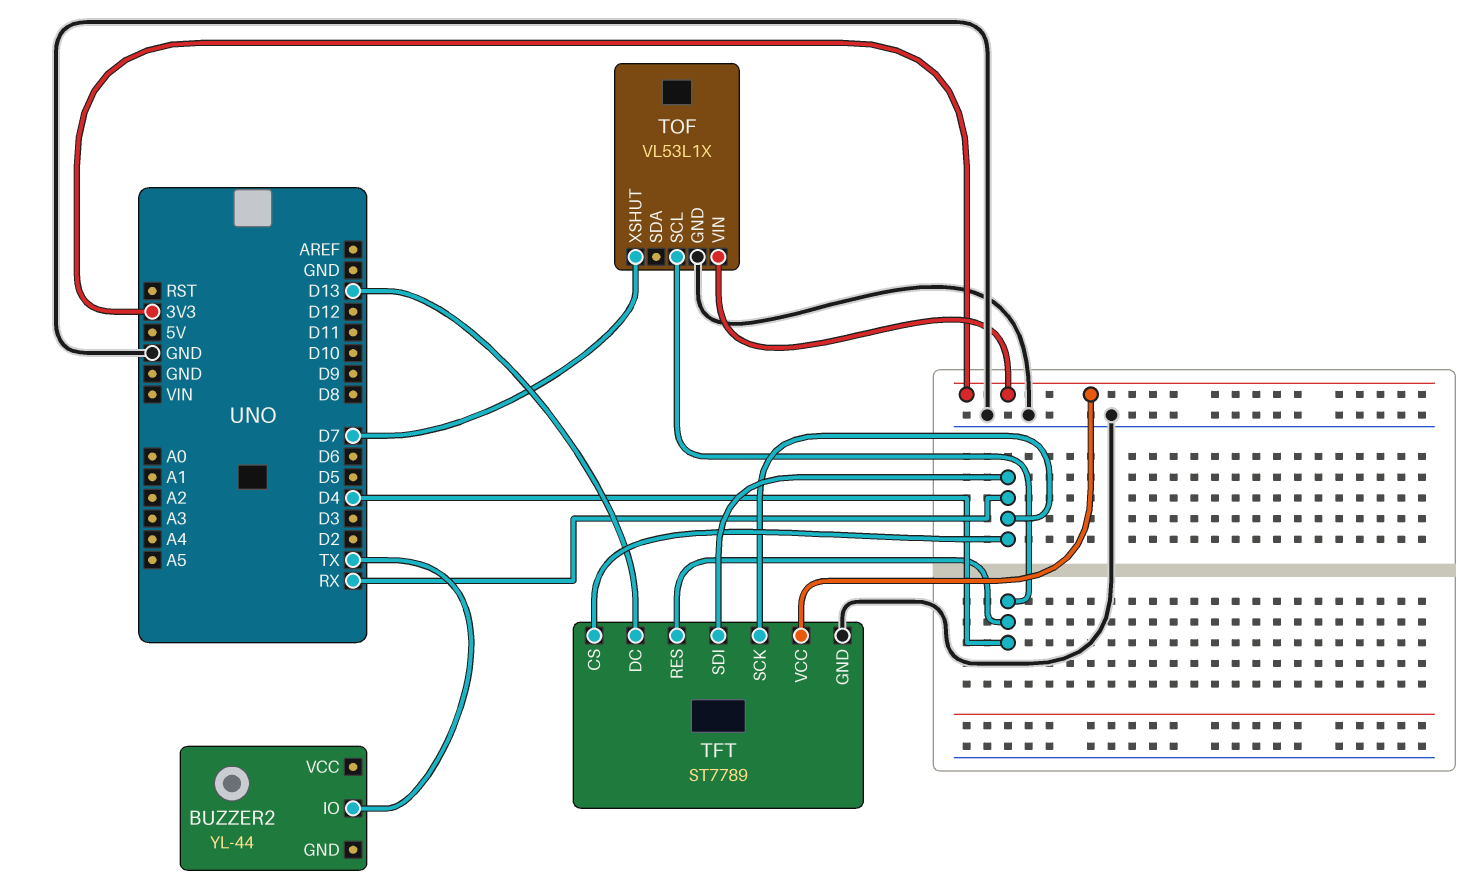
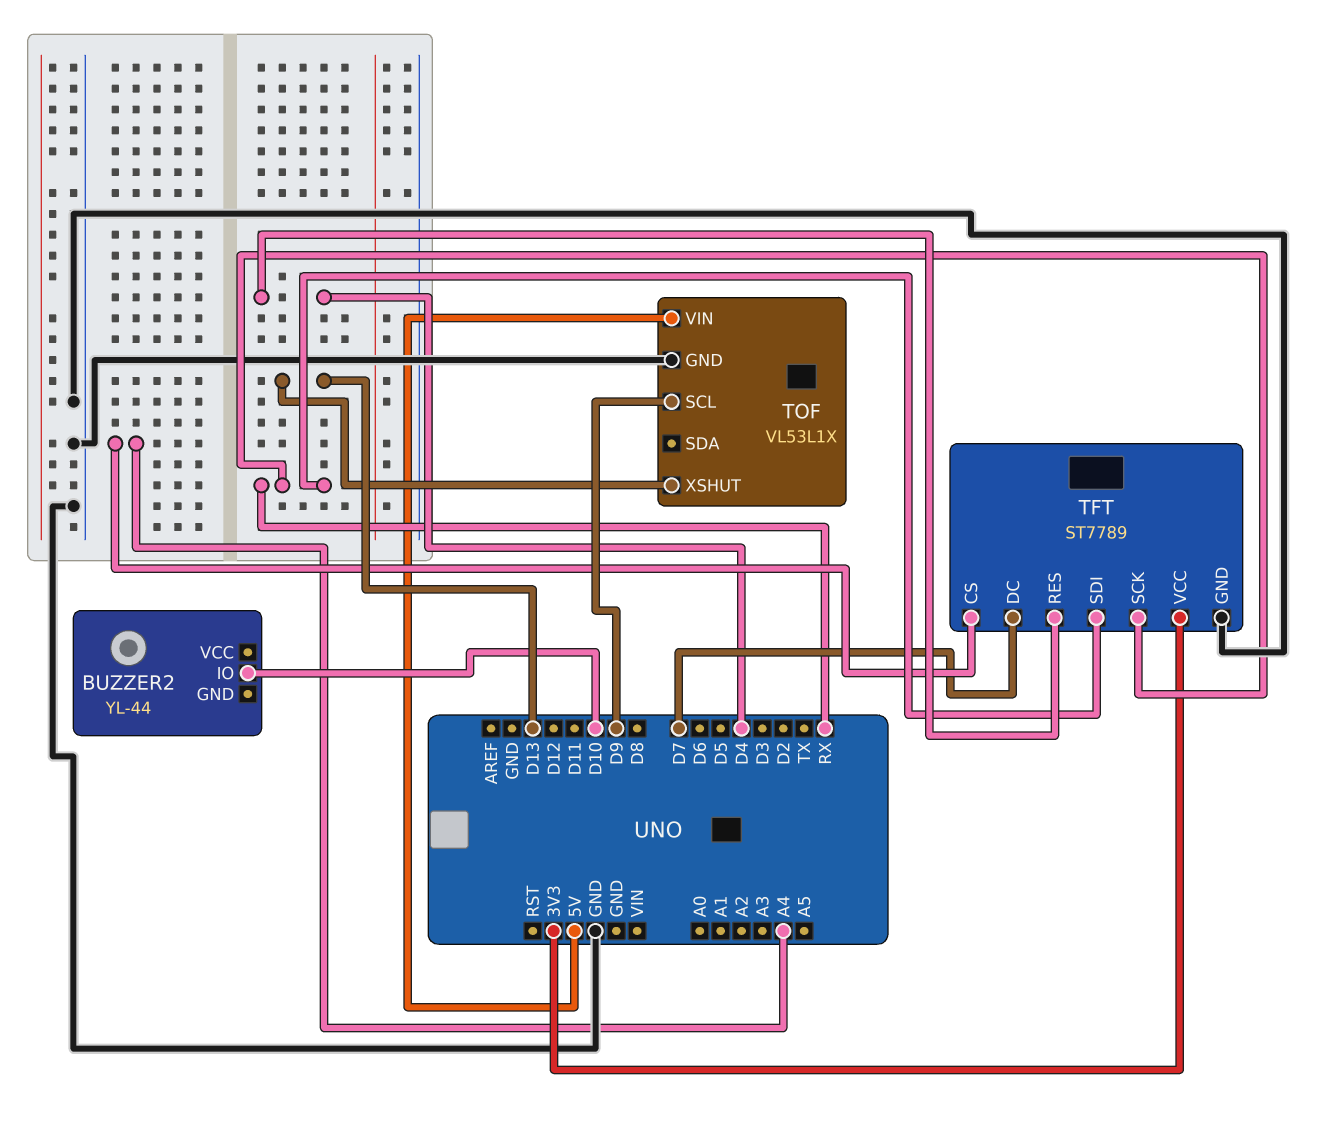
BUZZER2 pin IO: TX -> D10
TFT pin CS: RX -> A4
TFT pin DC: D13 -> D7
TOF pin SCL: D4 -> D9
TOF pin VIN: 3V3 -> 5V
TOF pin XSHUT: D7 -> D13

